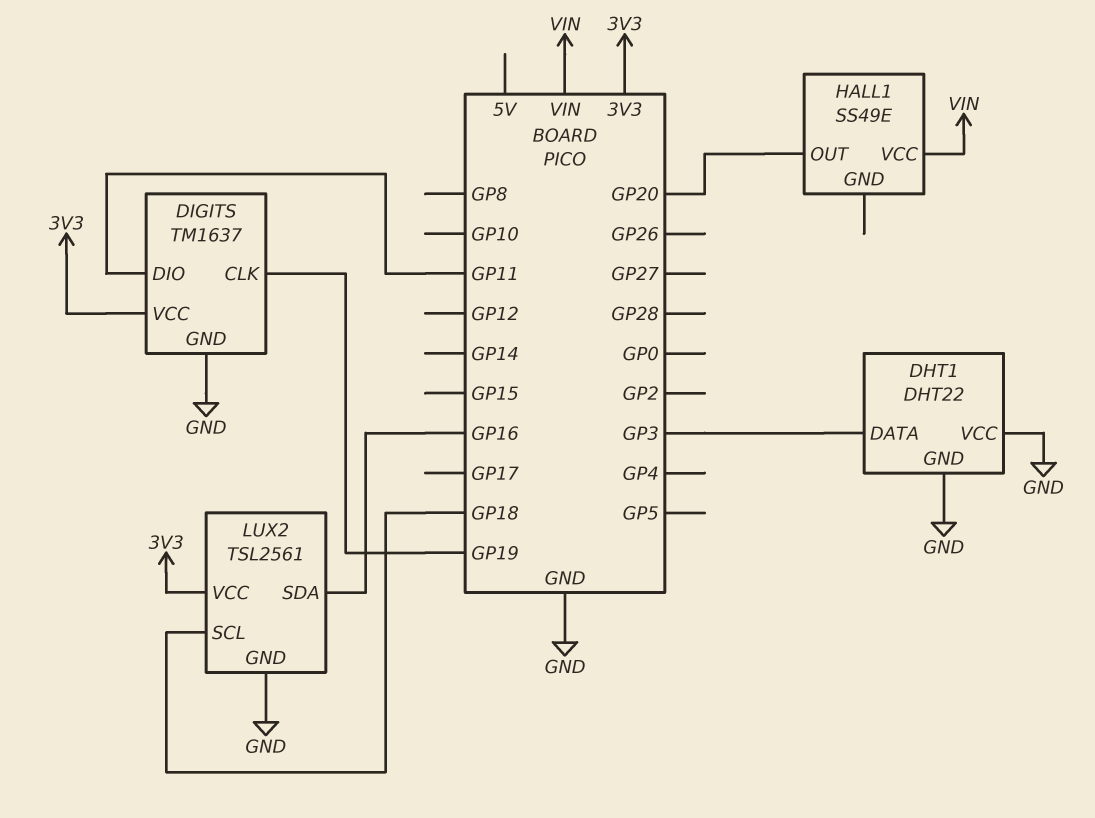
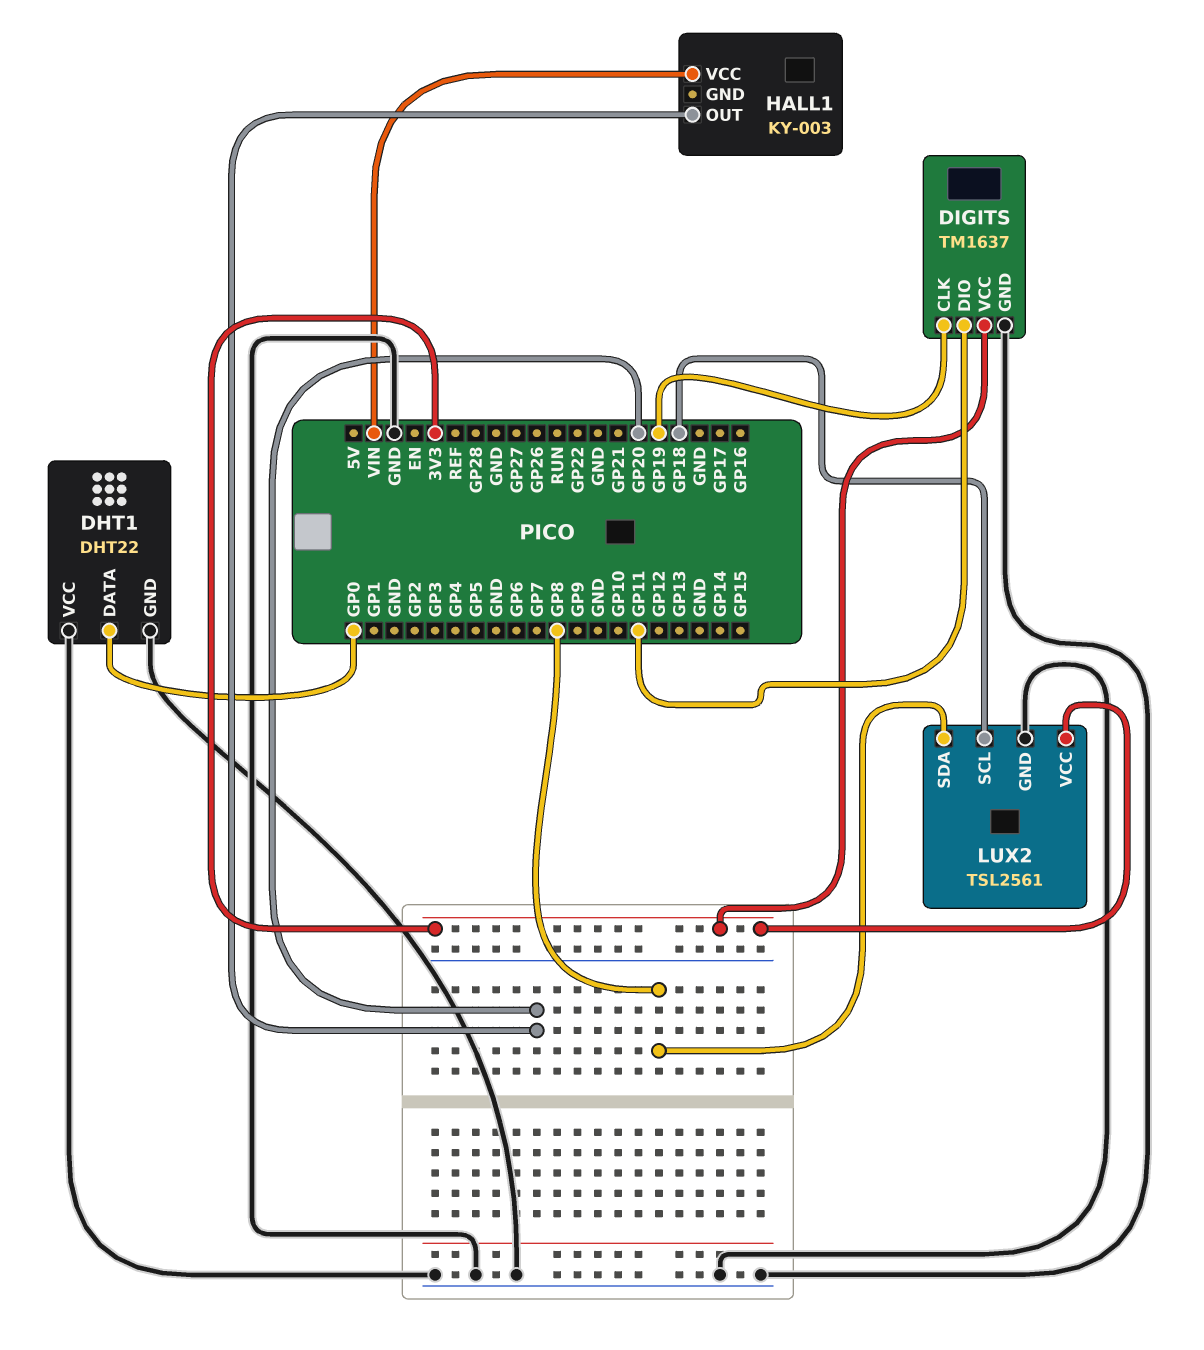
DHT1 pin DATA: GP3 -> GP0
HALL1: SS49E -> KY-003
LUX2 pin SDA: GP16 -> GP8

